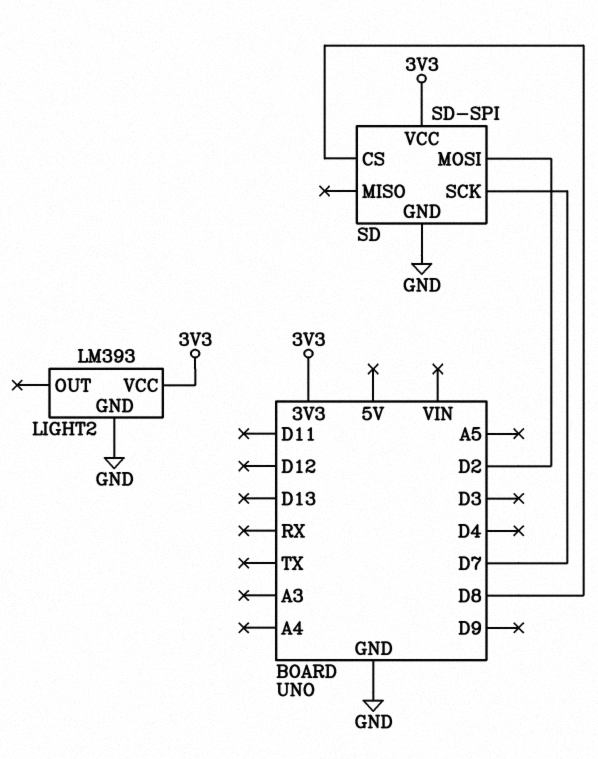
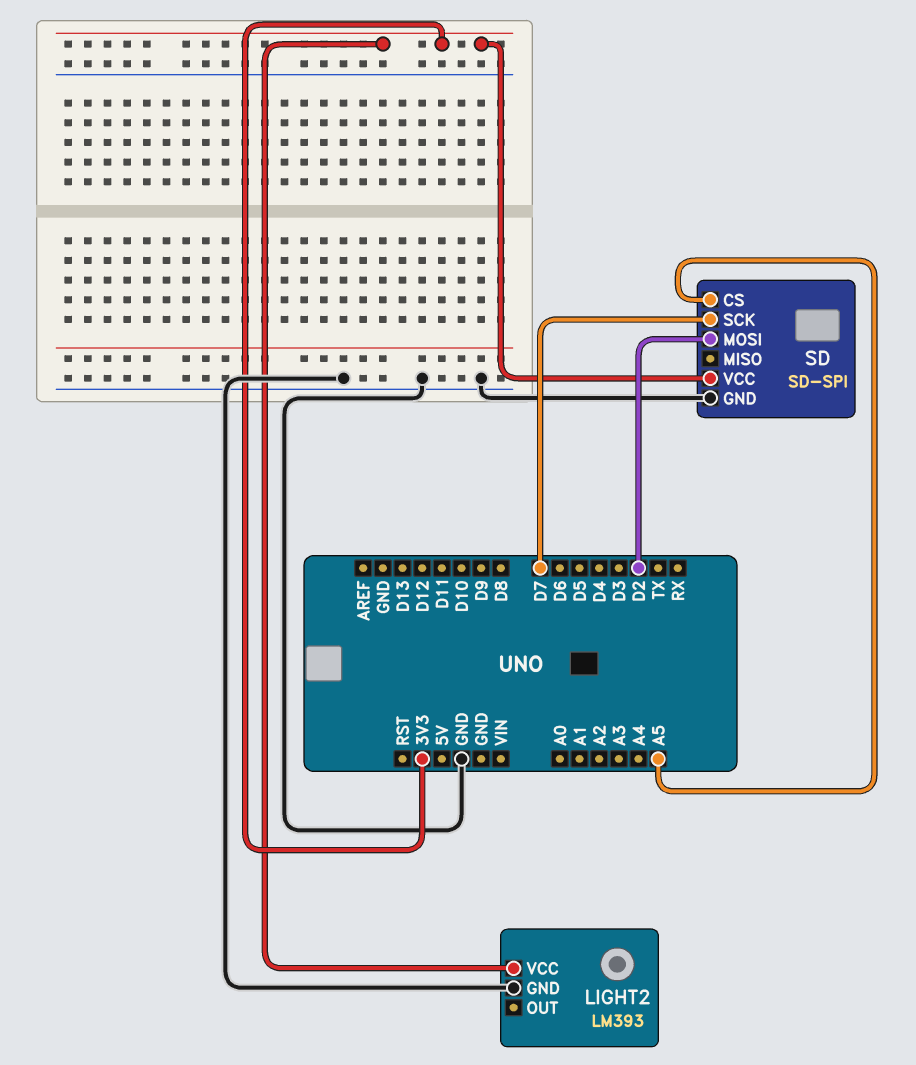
SD pin CS: D8 -> A5

